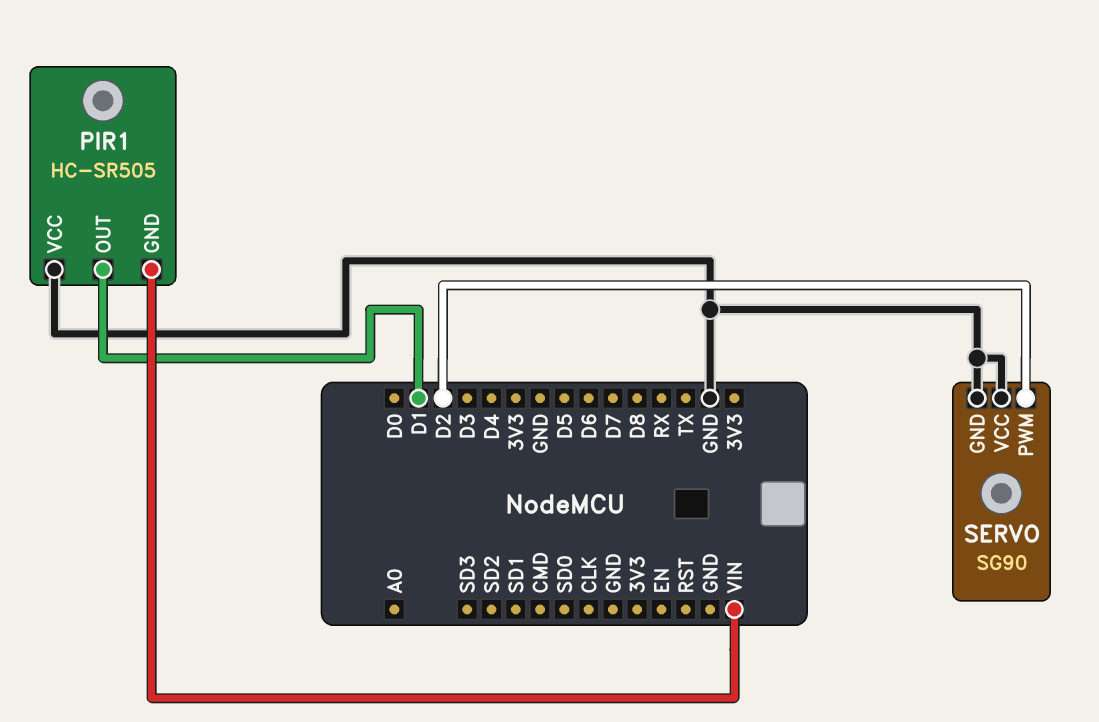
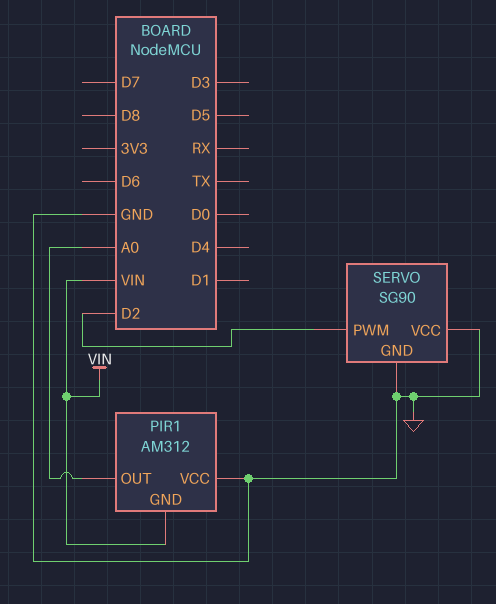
PIR1: HC-SR505 -> AM312
PIR1 pin OUT: D1 -> A0

